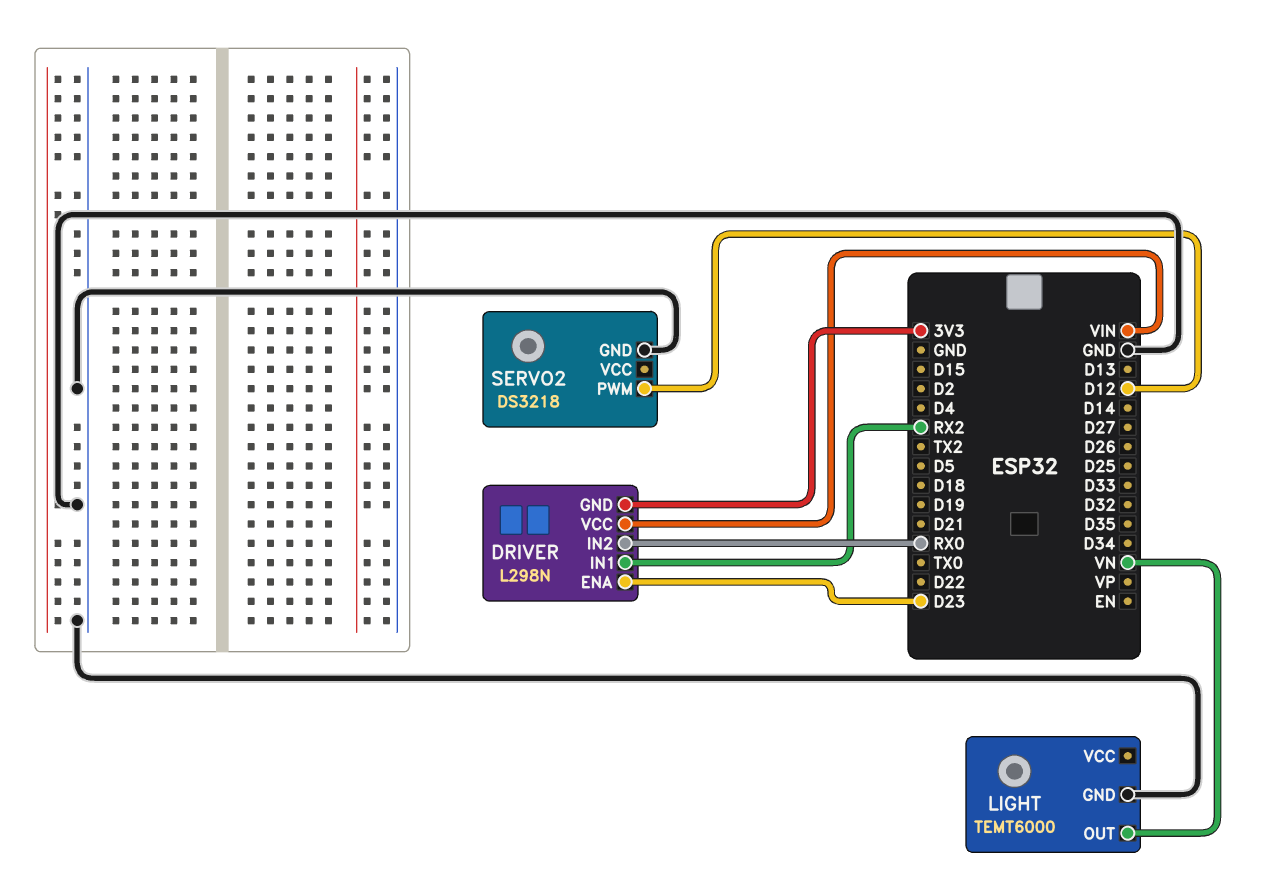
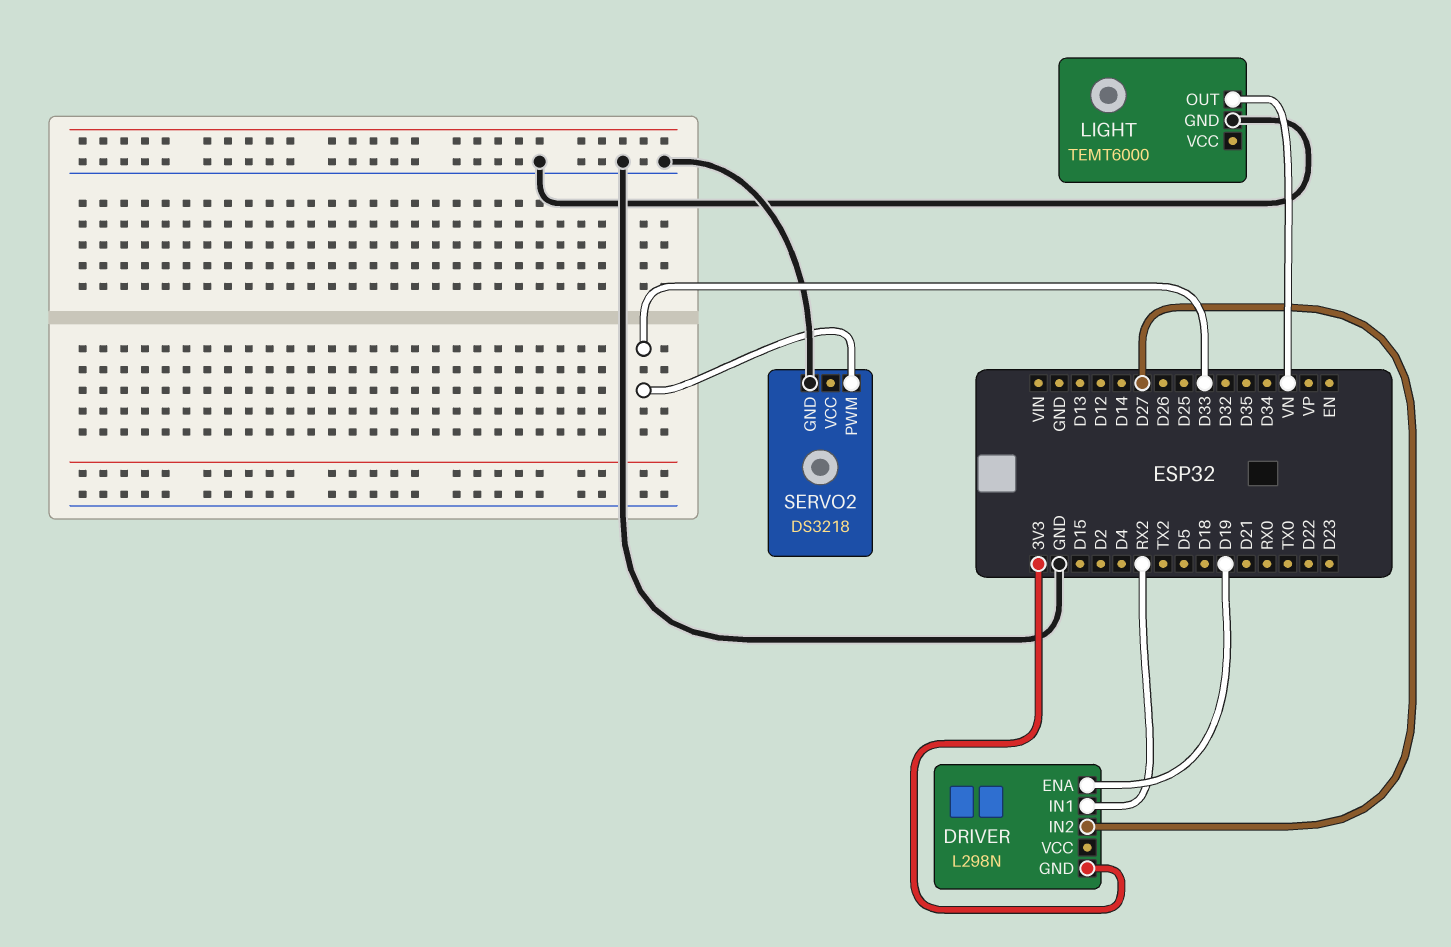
DRIVER pin ENA: D23 -> D19
DRIVER pin IN2: RX0 -> D27
DRIVER pin VCC: VIN -> none
SERVO2 pin PWM: D12 -> D33

